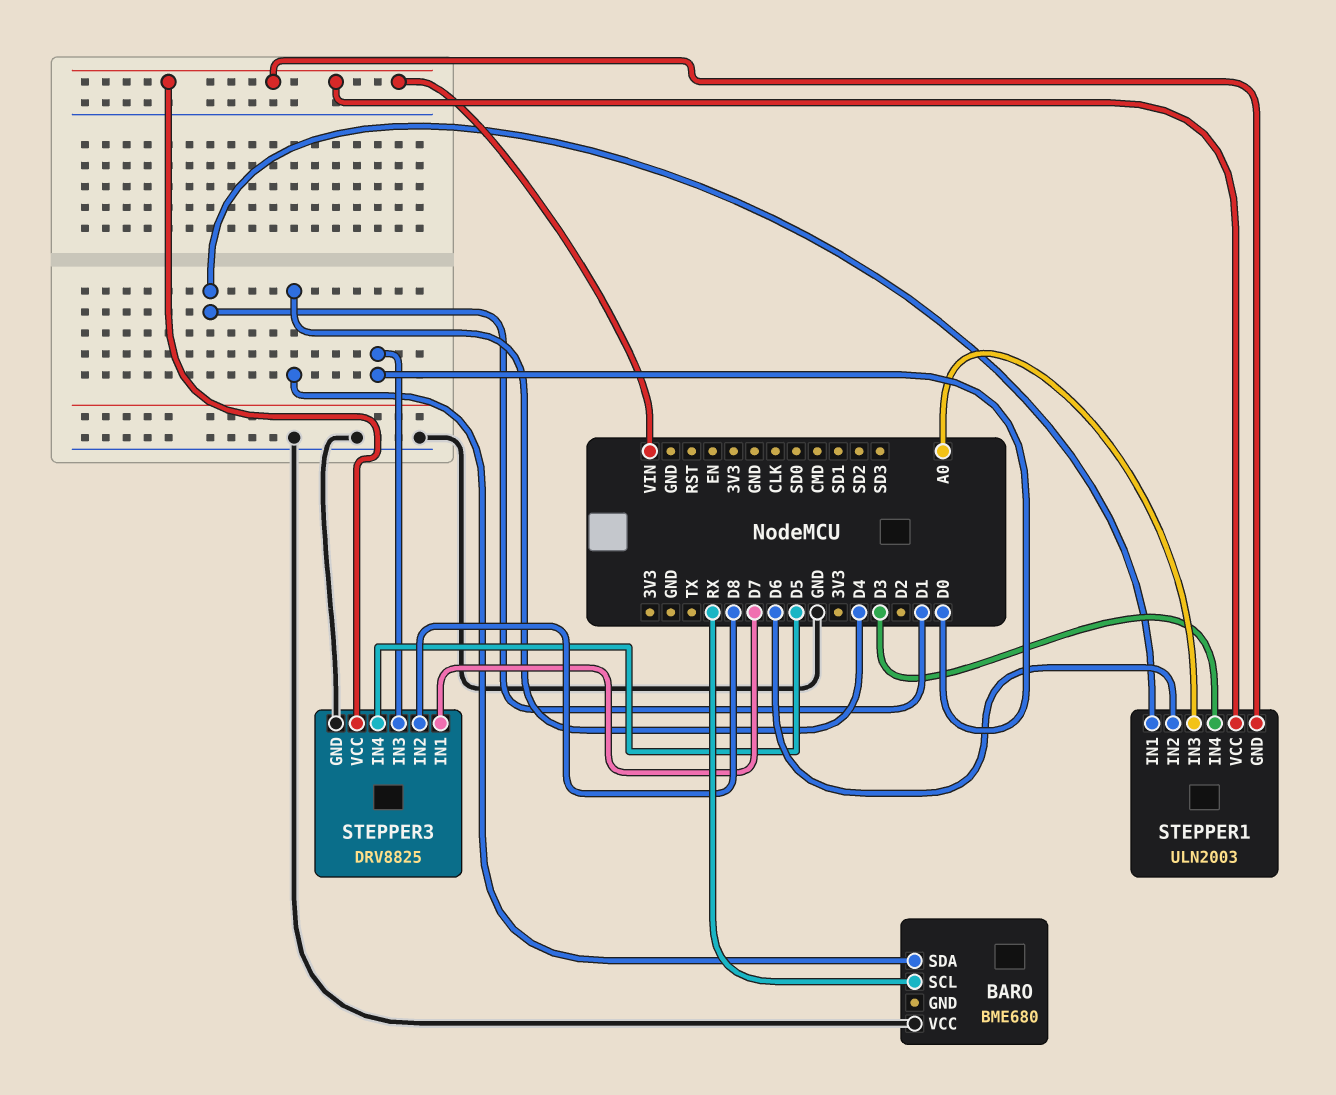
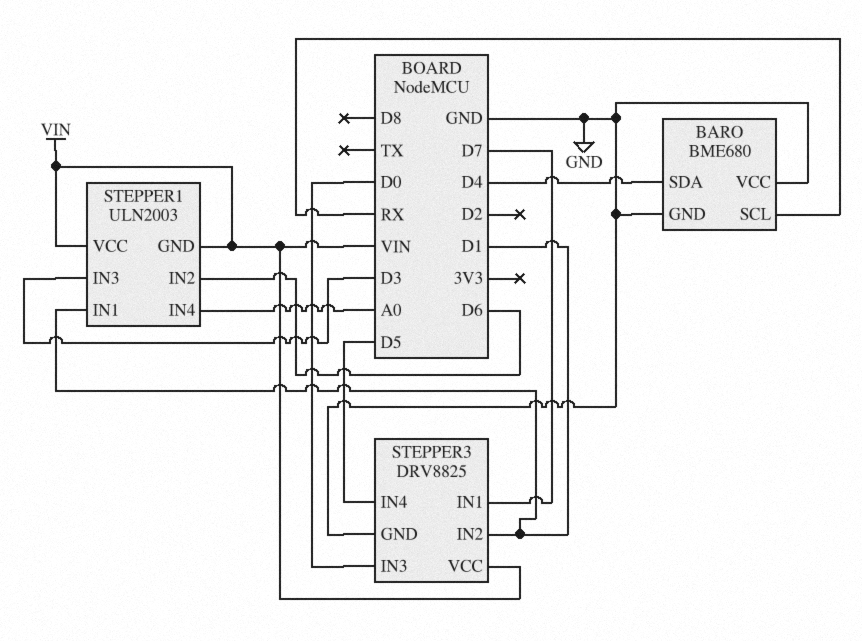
BARO pin GND: none -> GND
STEPPER1 pin IN3: A0 -> D3
STEPPER1 pin IN4: D3 -> A0
STEPPER3 pin IN2: D8 -> D1

